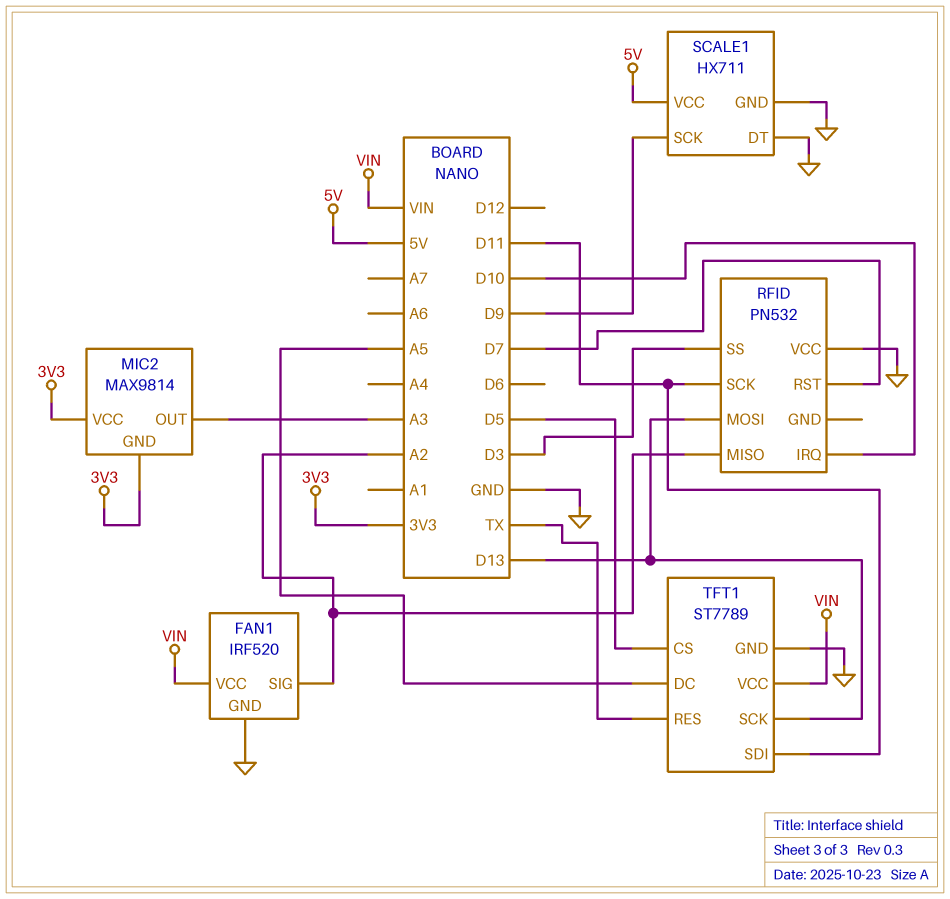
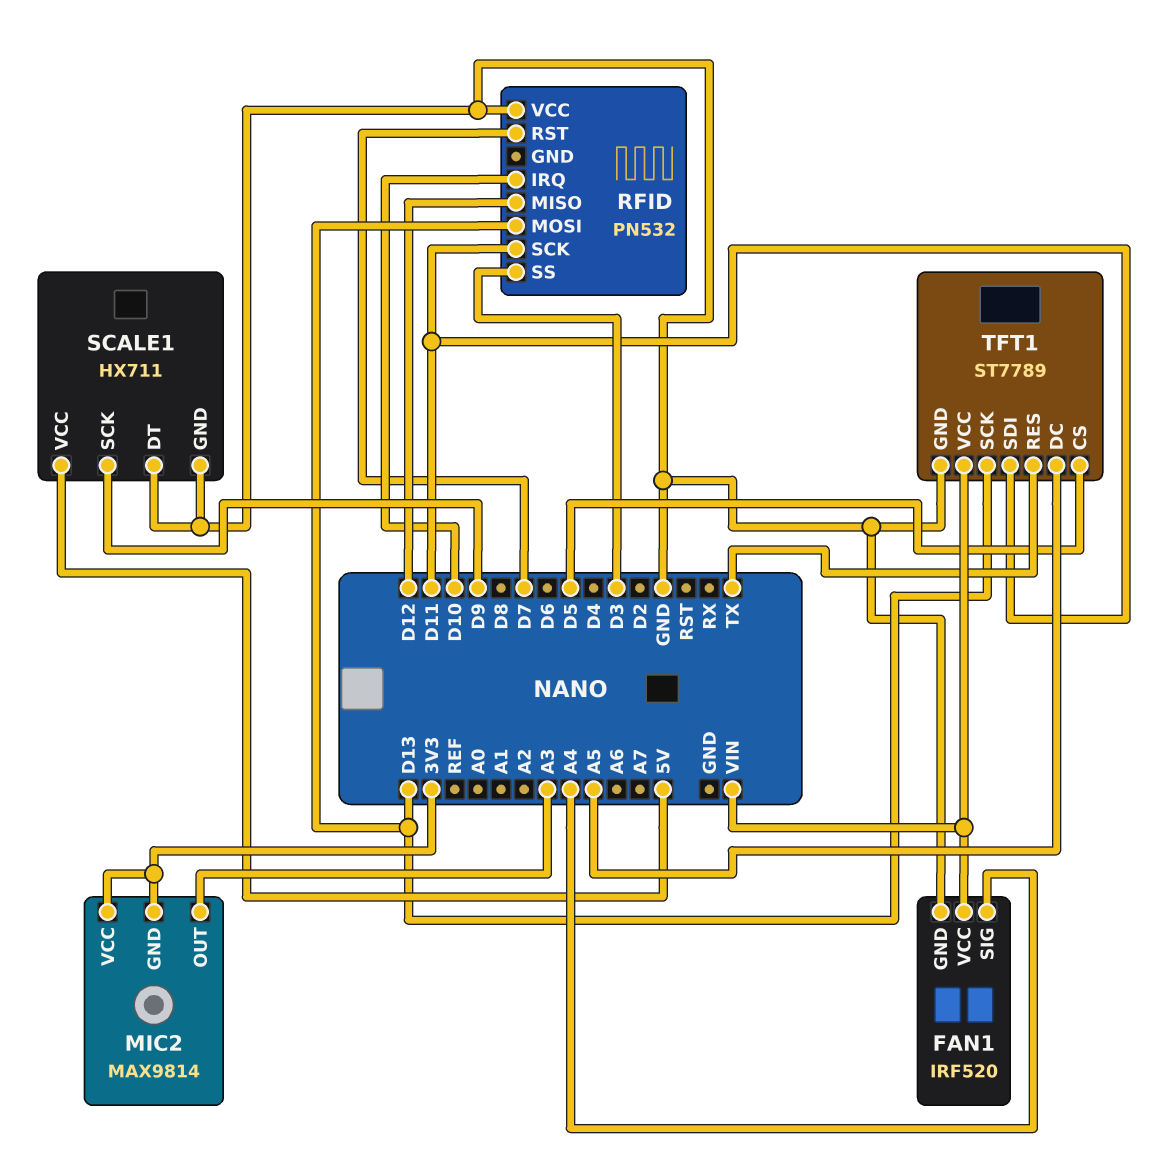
FAN1 pin SIG: A2 -> A4
RFID pin MISO: A2 -> D12

